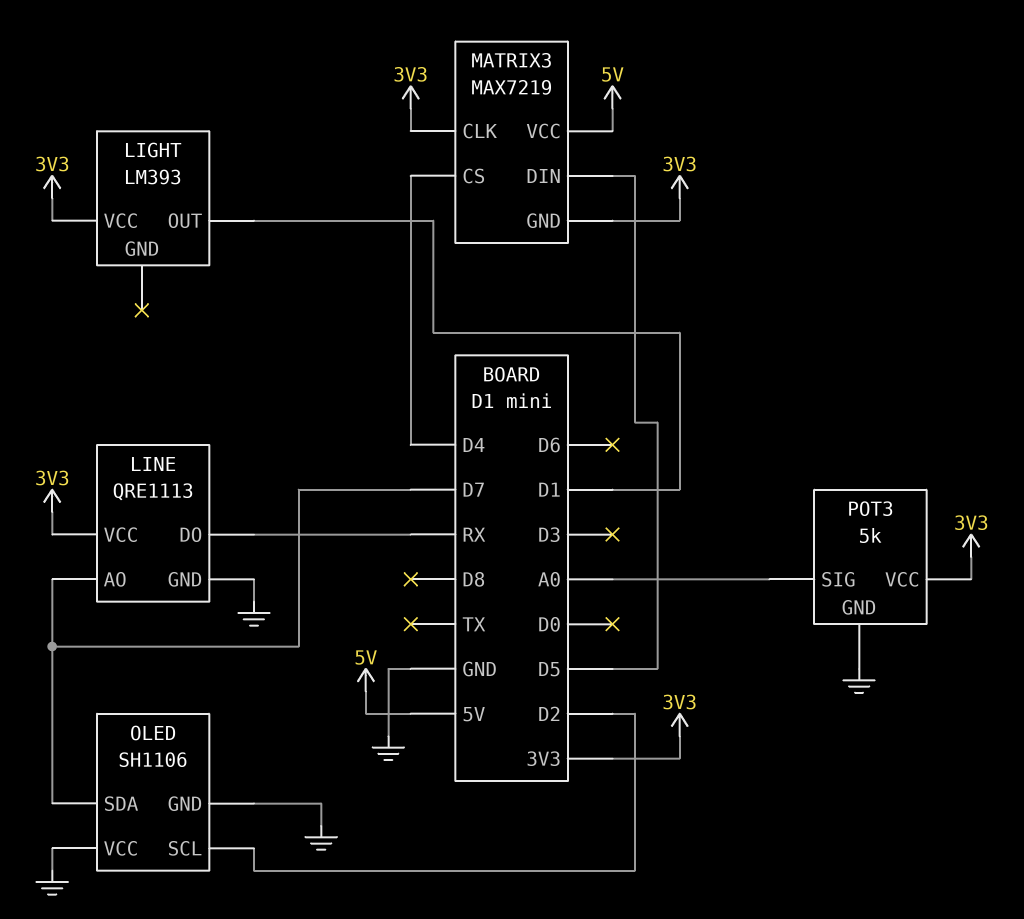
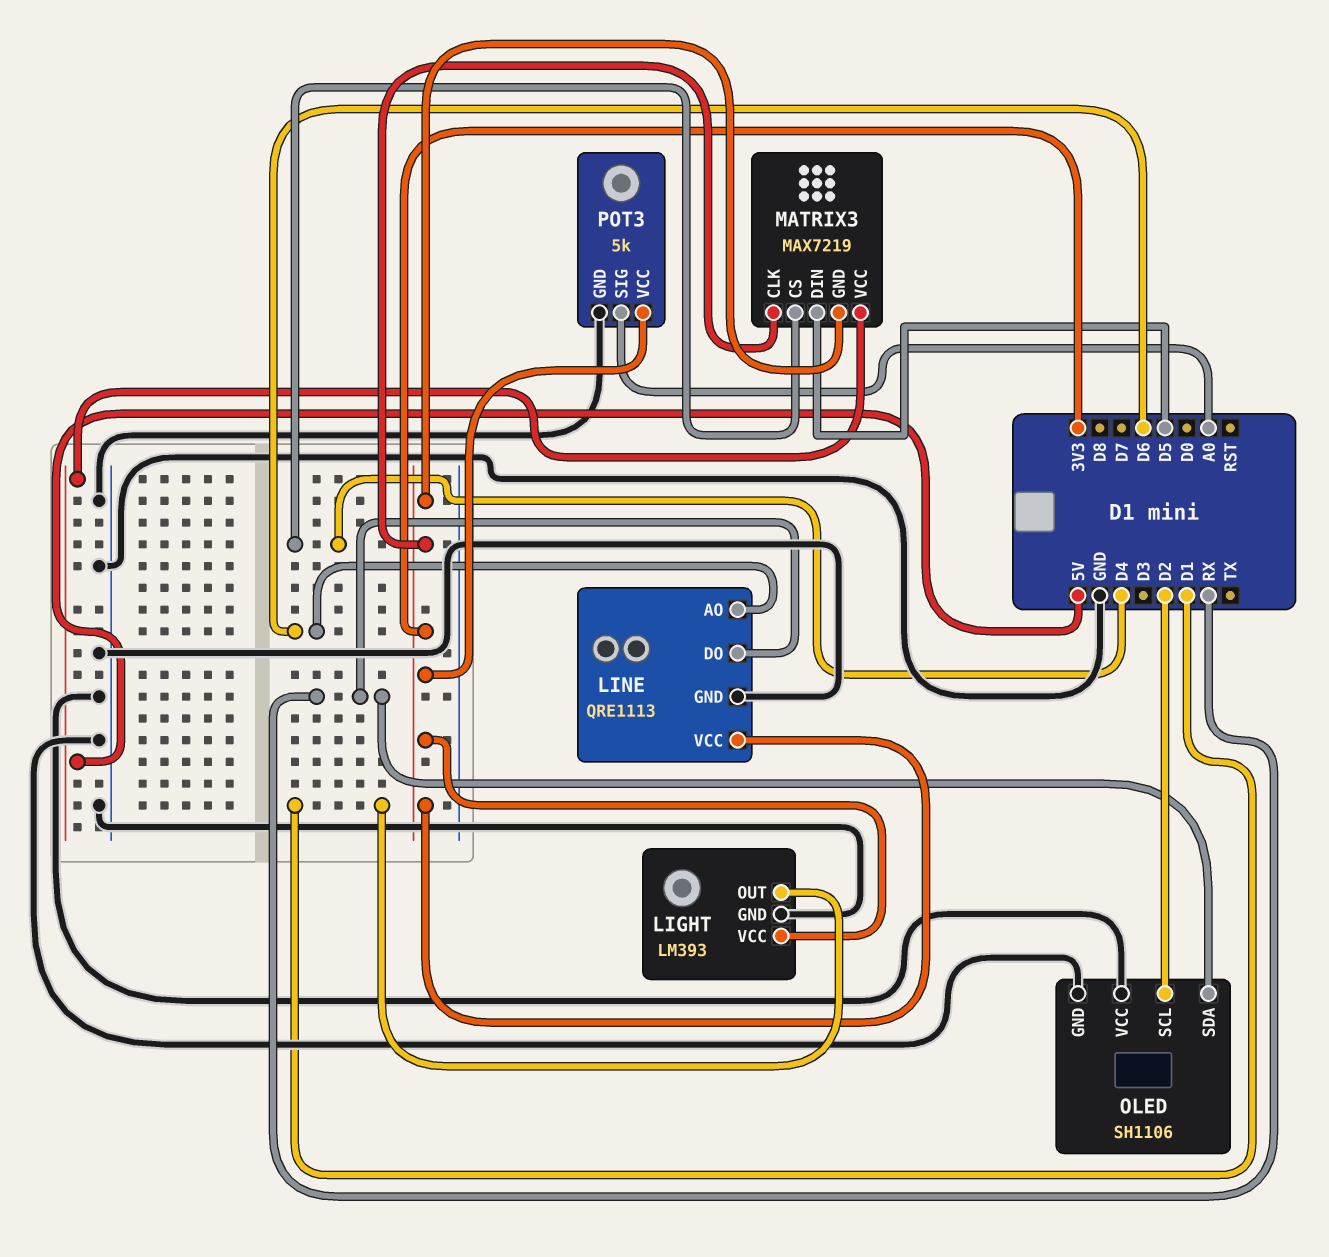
LIGHT pin GND: none -> GND
LINE pin AO: D7 -> D6
OLED pin SDA: D7 -> RX

